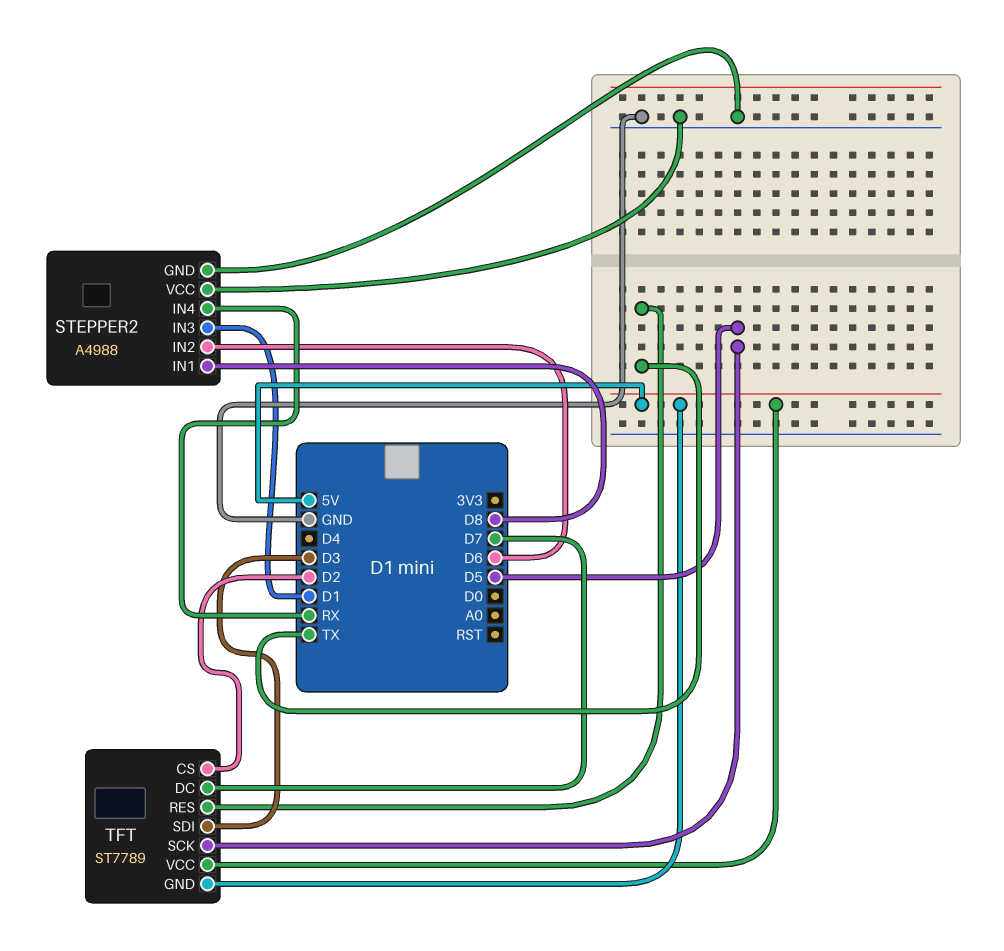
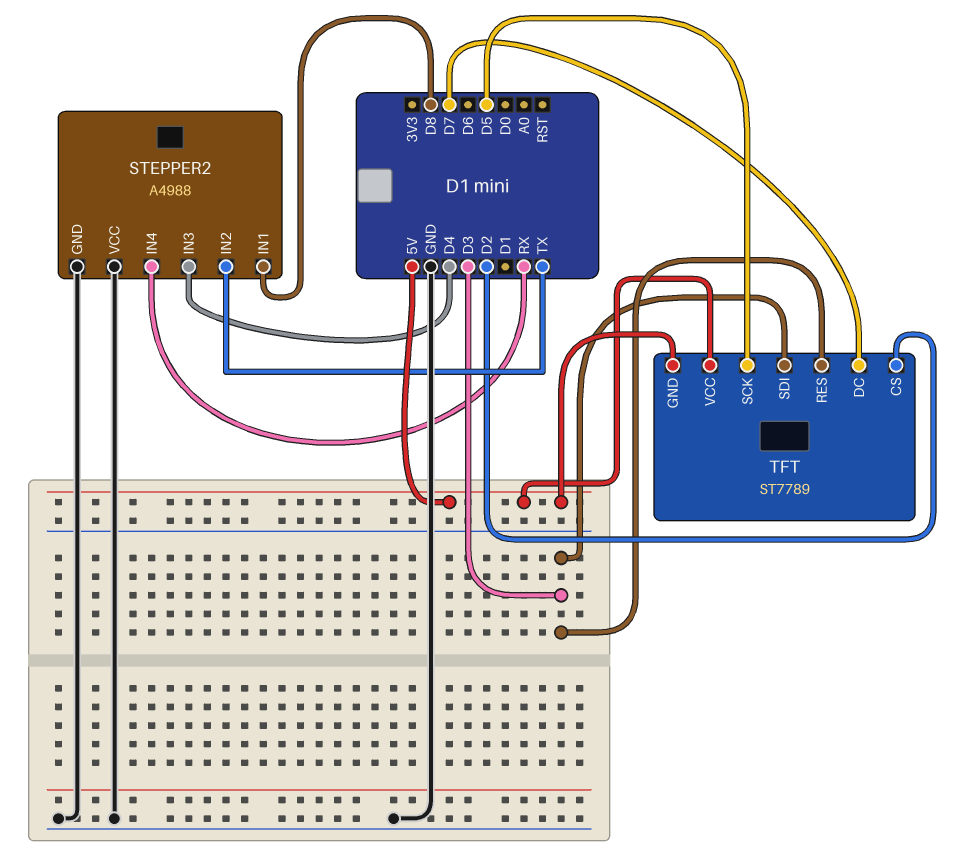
STEPPER2 pin IN2: D6 -> TX
STEPPER2 pin IN3: D1 -> D4
TFT pin RES: TX -> D3

